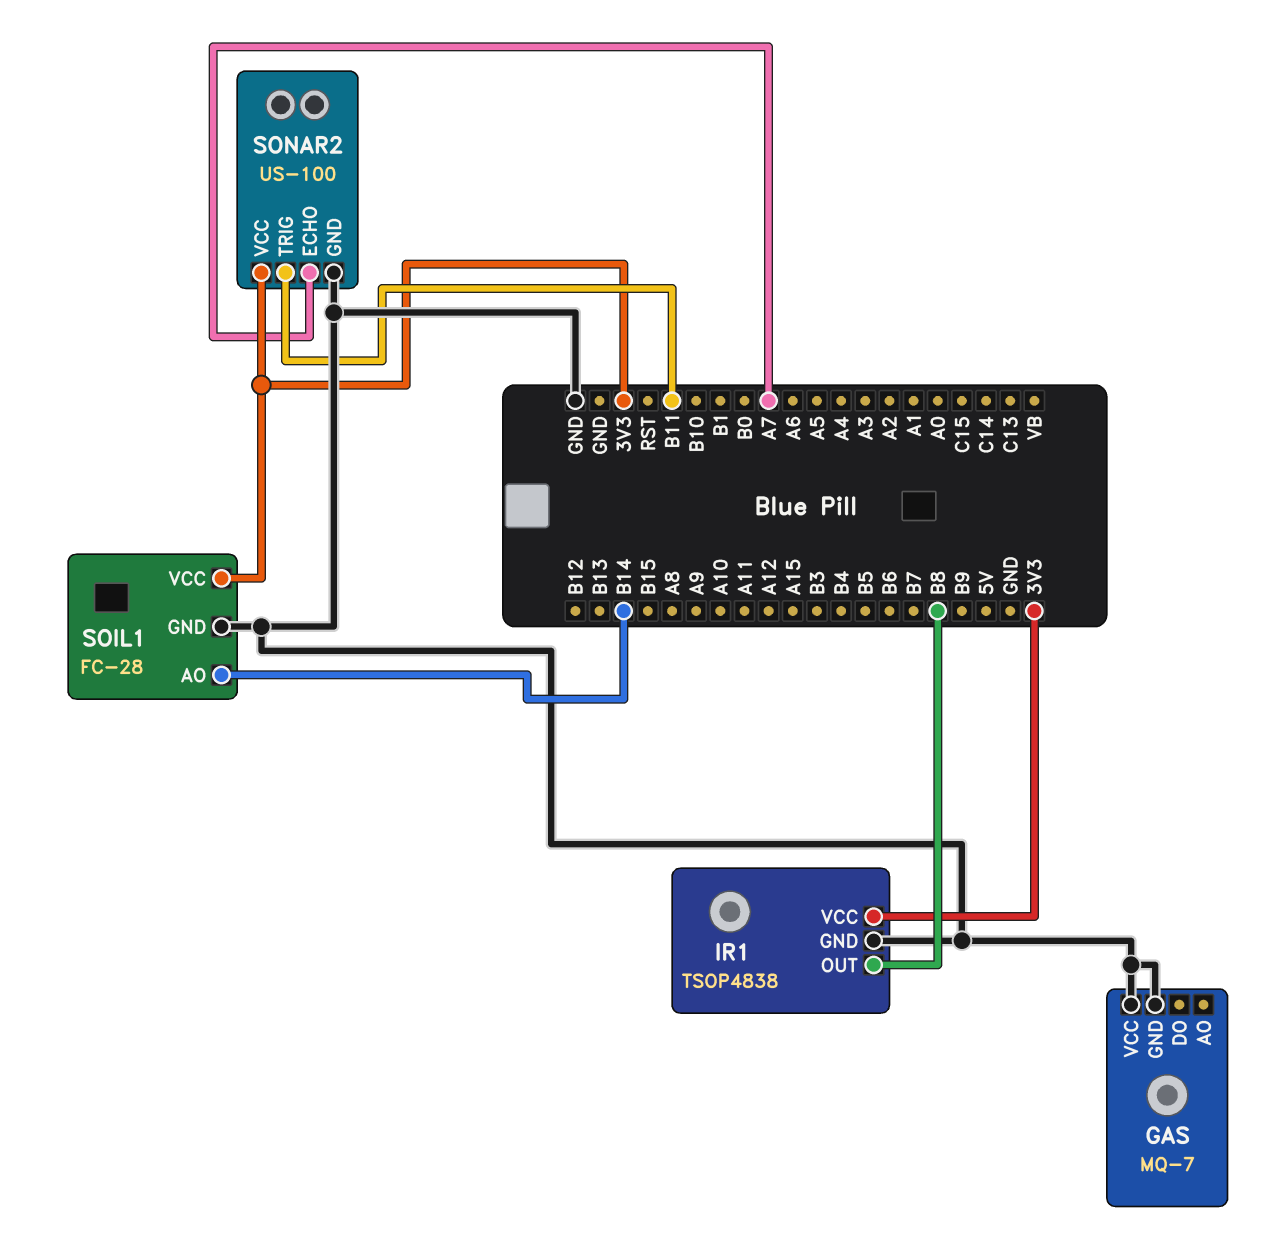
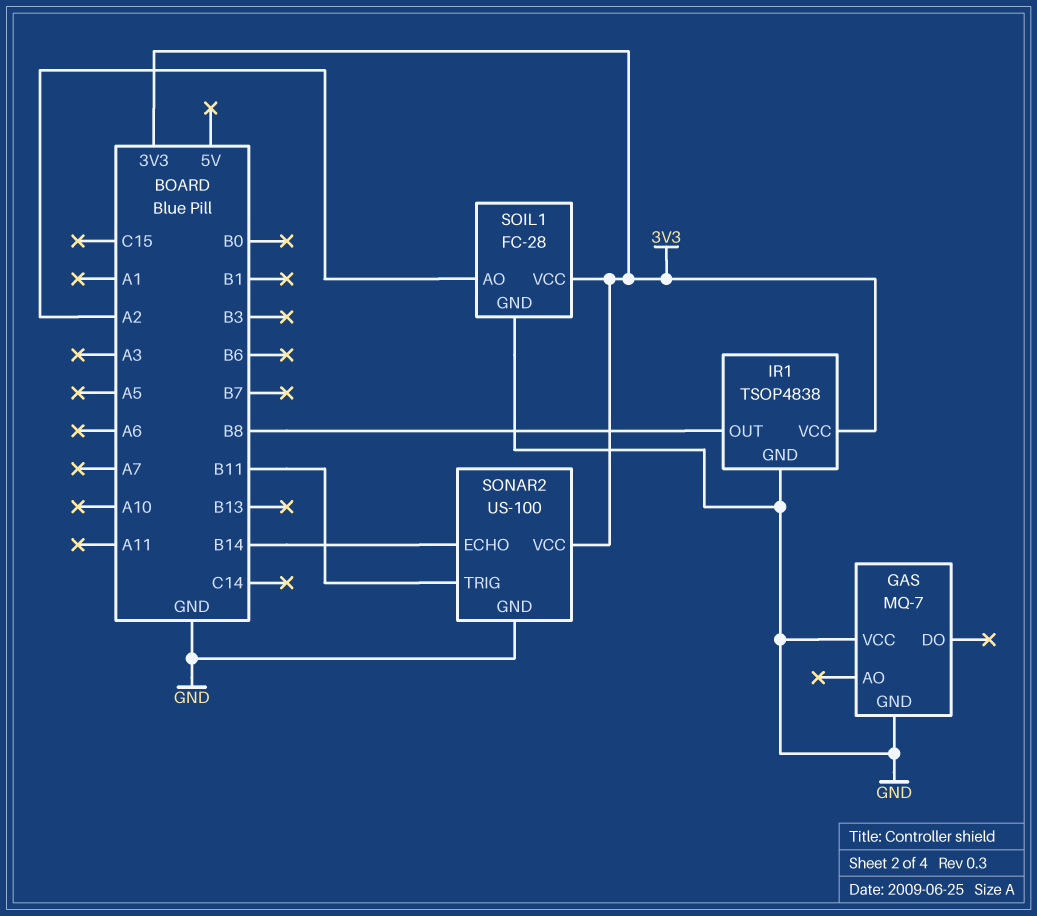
SOIL1 pin AO: B14 -> A2
SONAR2 pin ECHO: A7 -> B14

